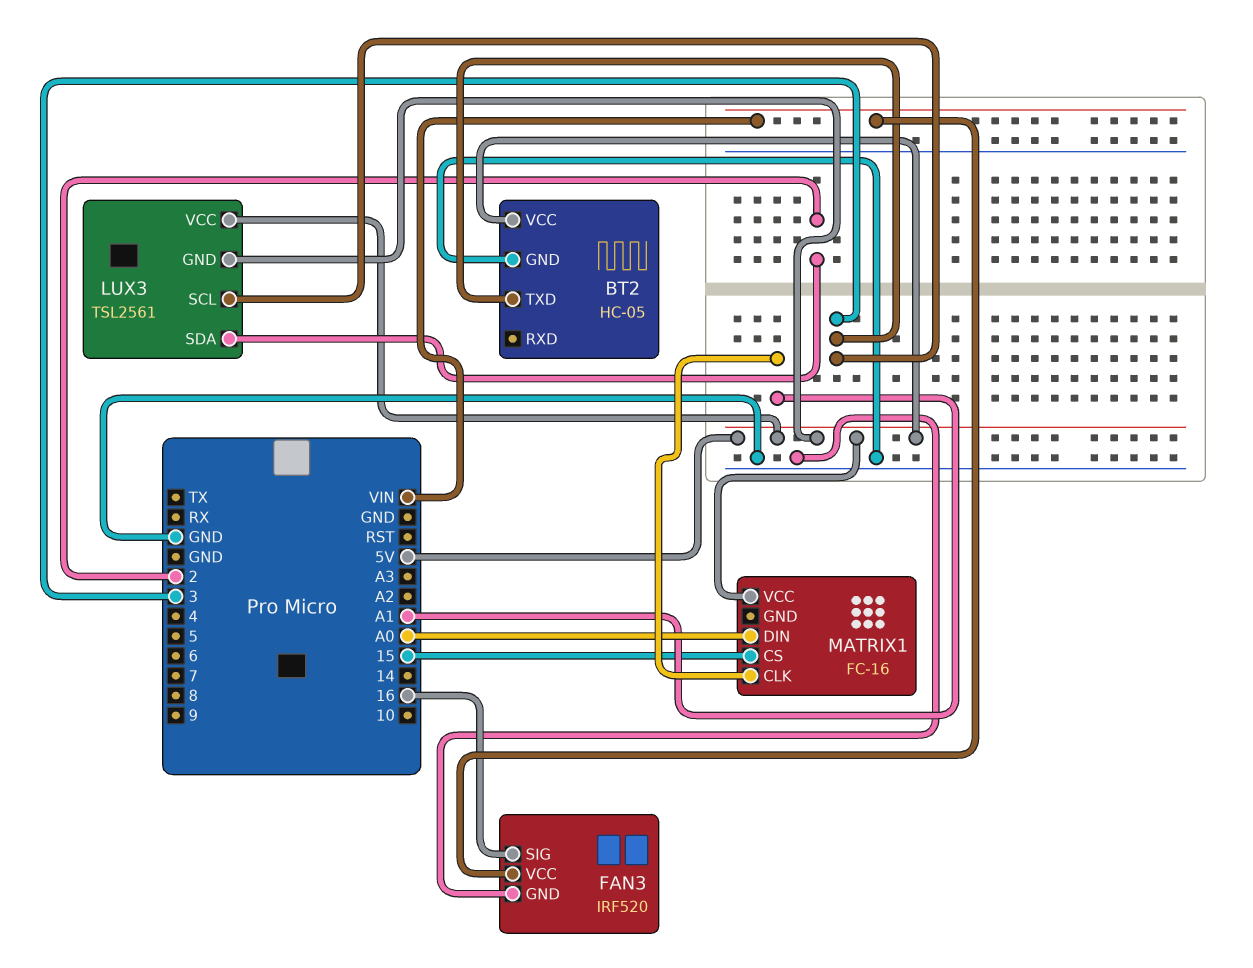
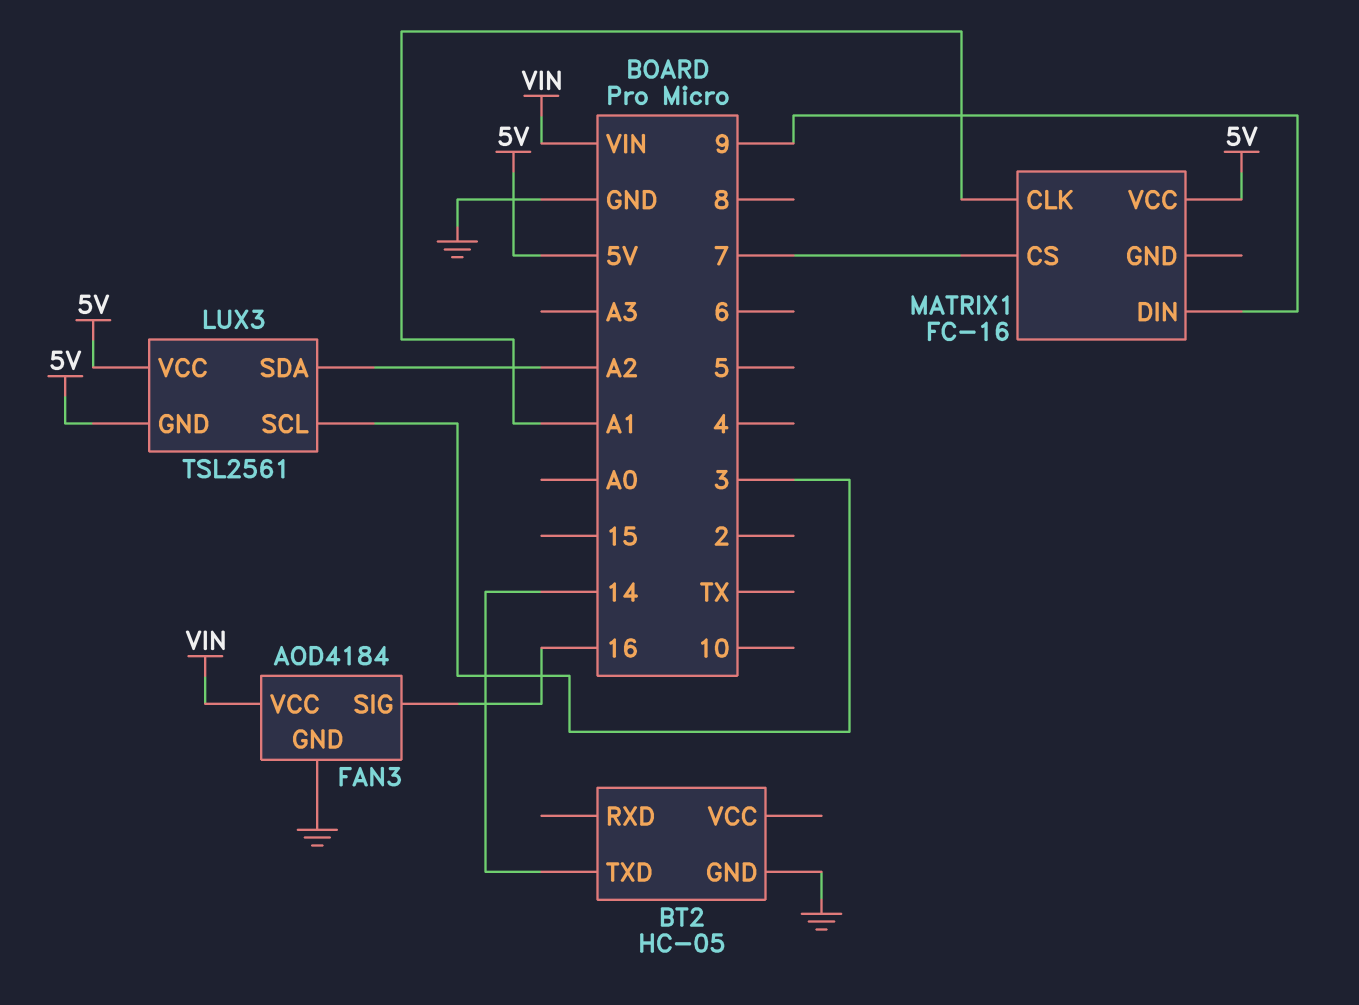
BT2 pin TXD: 3 -> 14
BT2 pin VCC: 5V -> none
FAN3: IRF520 -> AOD4184
LUX3 pin SDA: 2 -> A2
MATRIX1 pin CS: 15 -> 7
MATRIX1 pin DIN: A0 -> 9

